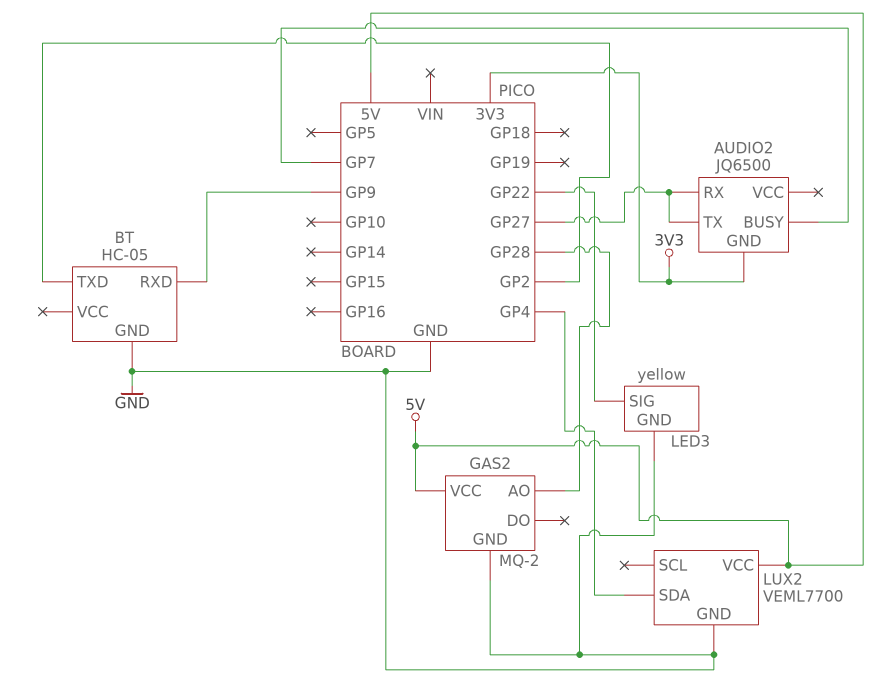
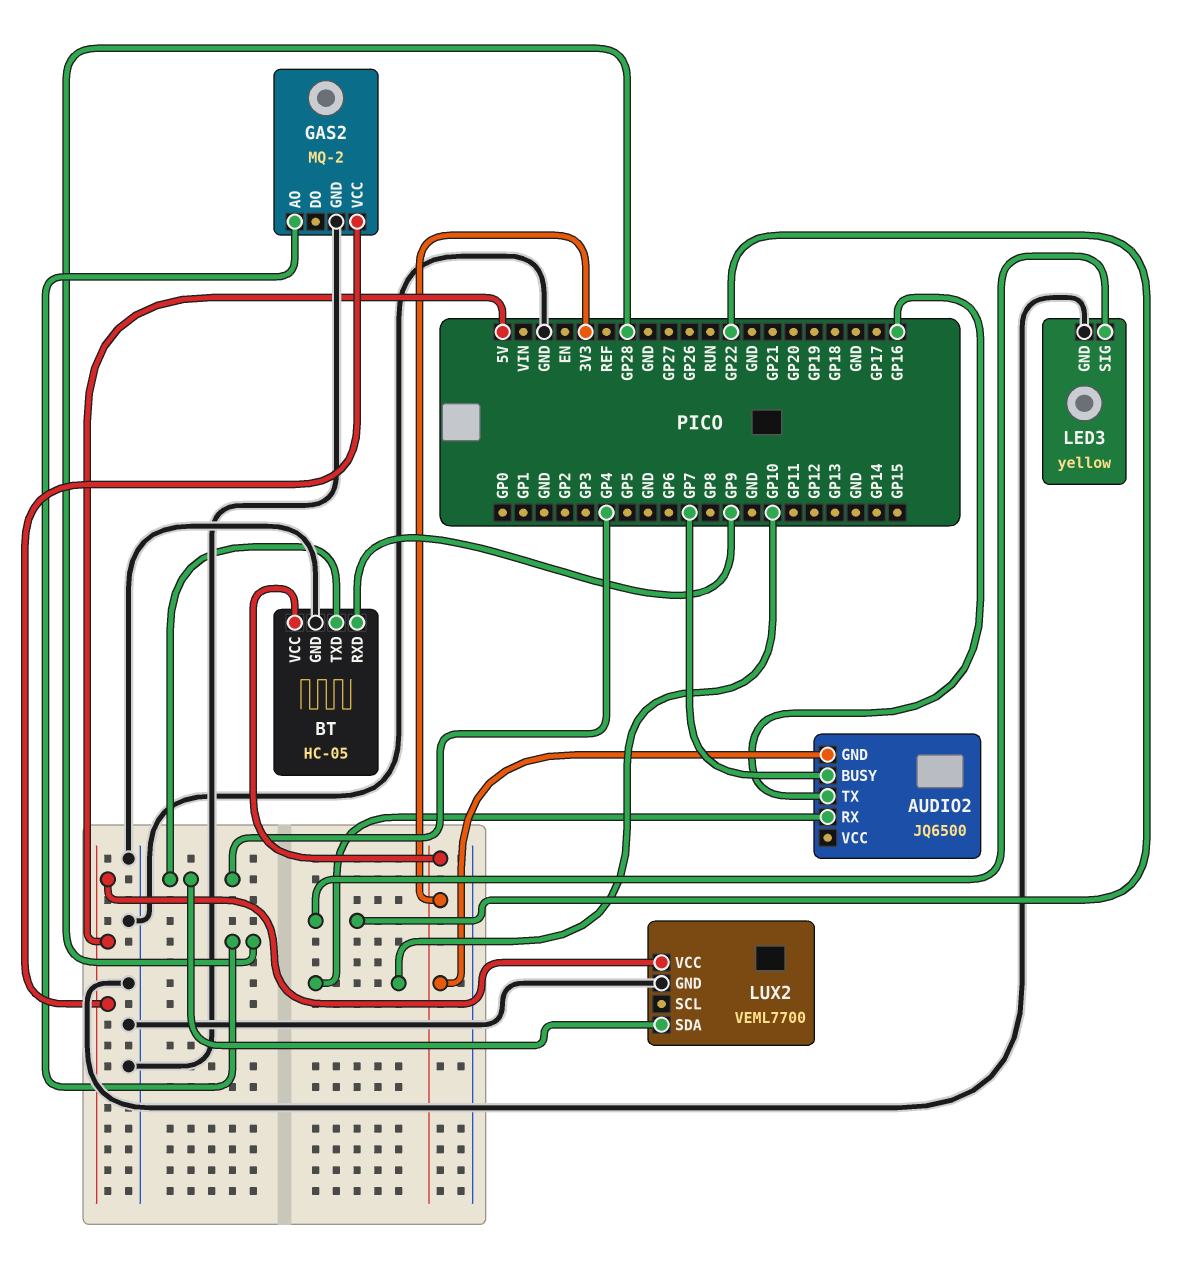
AUDIO2 pin RX: GP27 -> GP10
AUDIO2 pin TX: GP27 -> GP16
BT pin TXD: GP2 -> GP4
BT pin VCC: none -> 3V3

